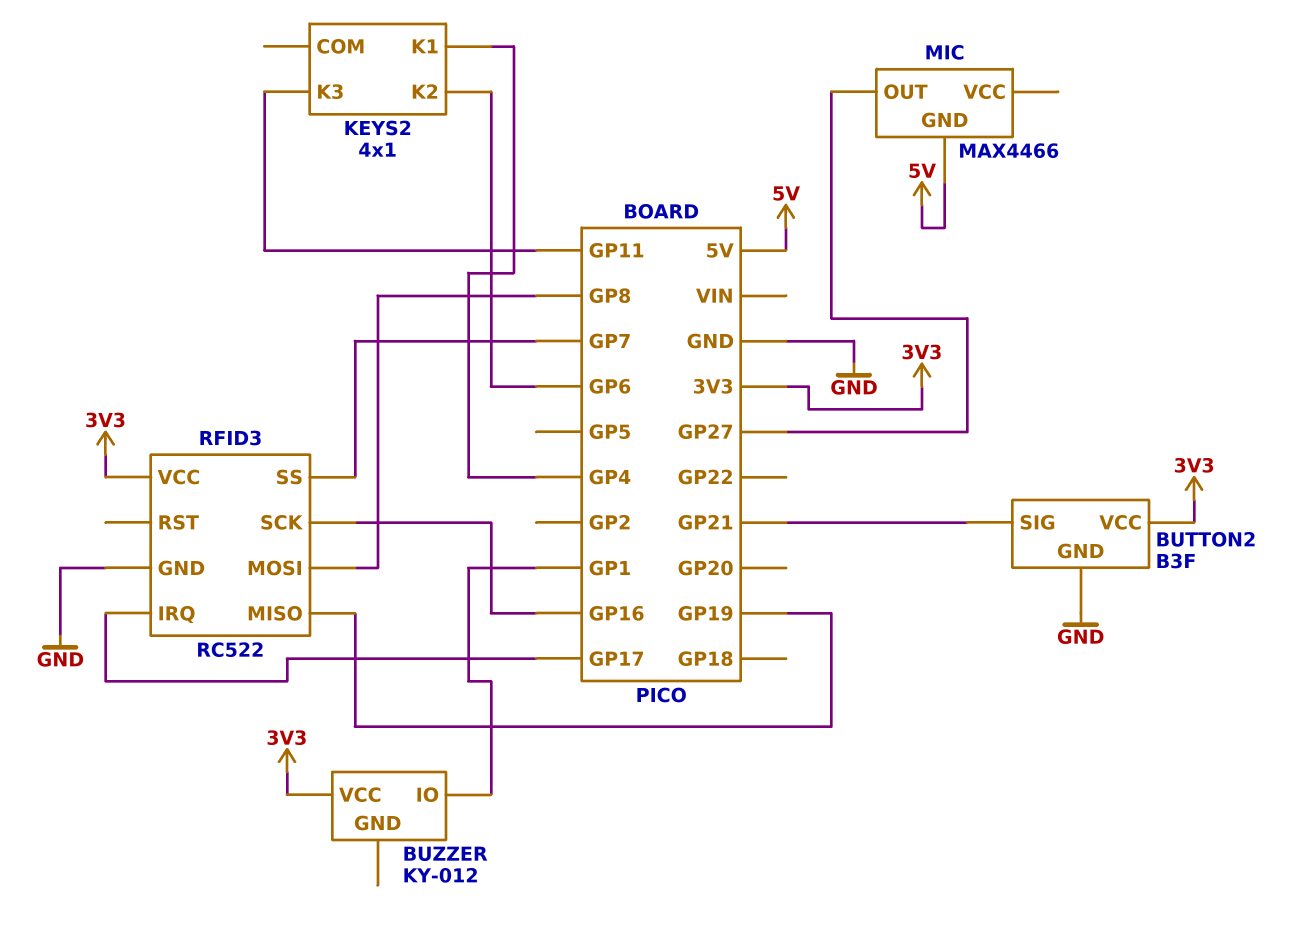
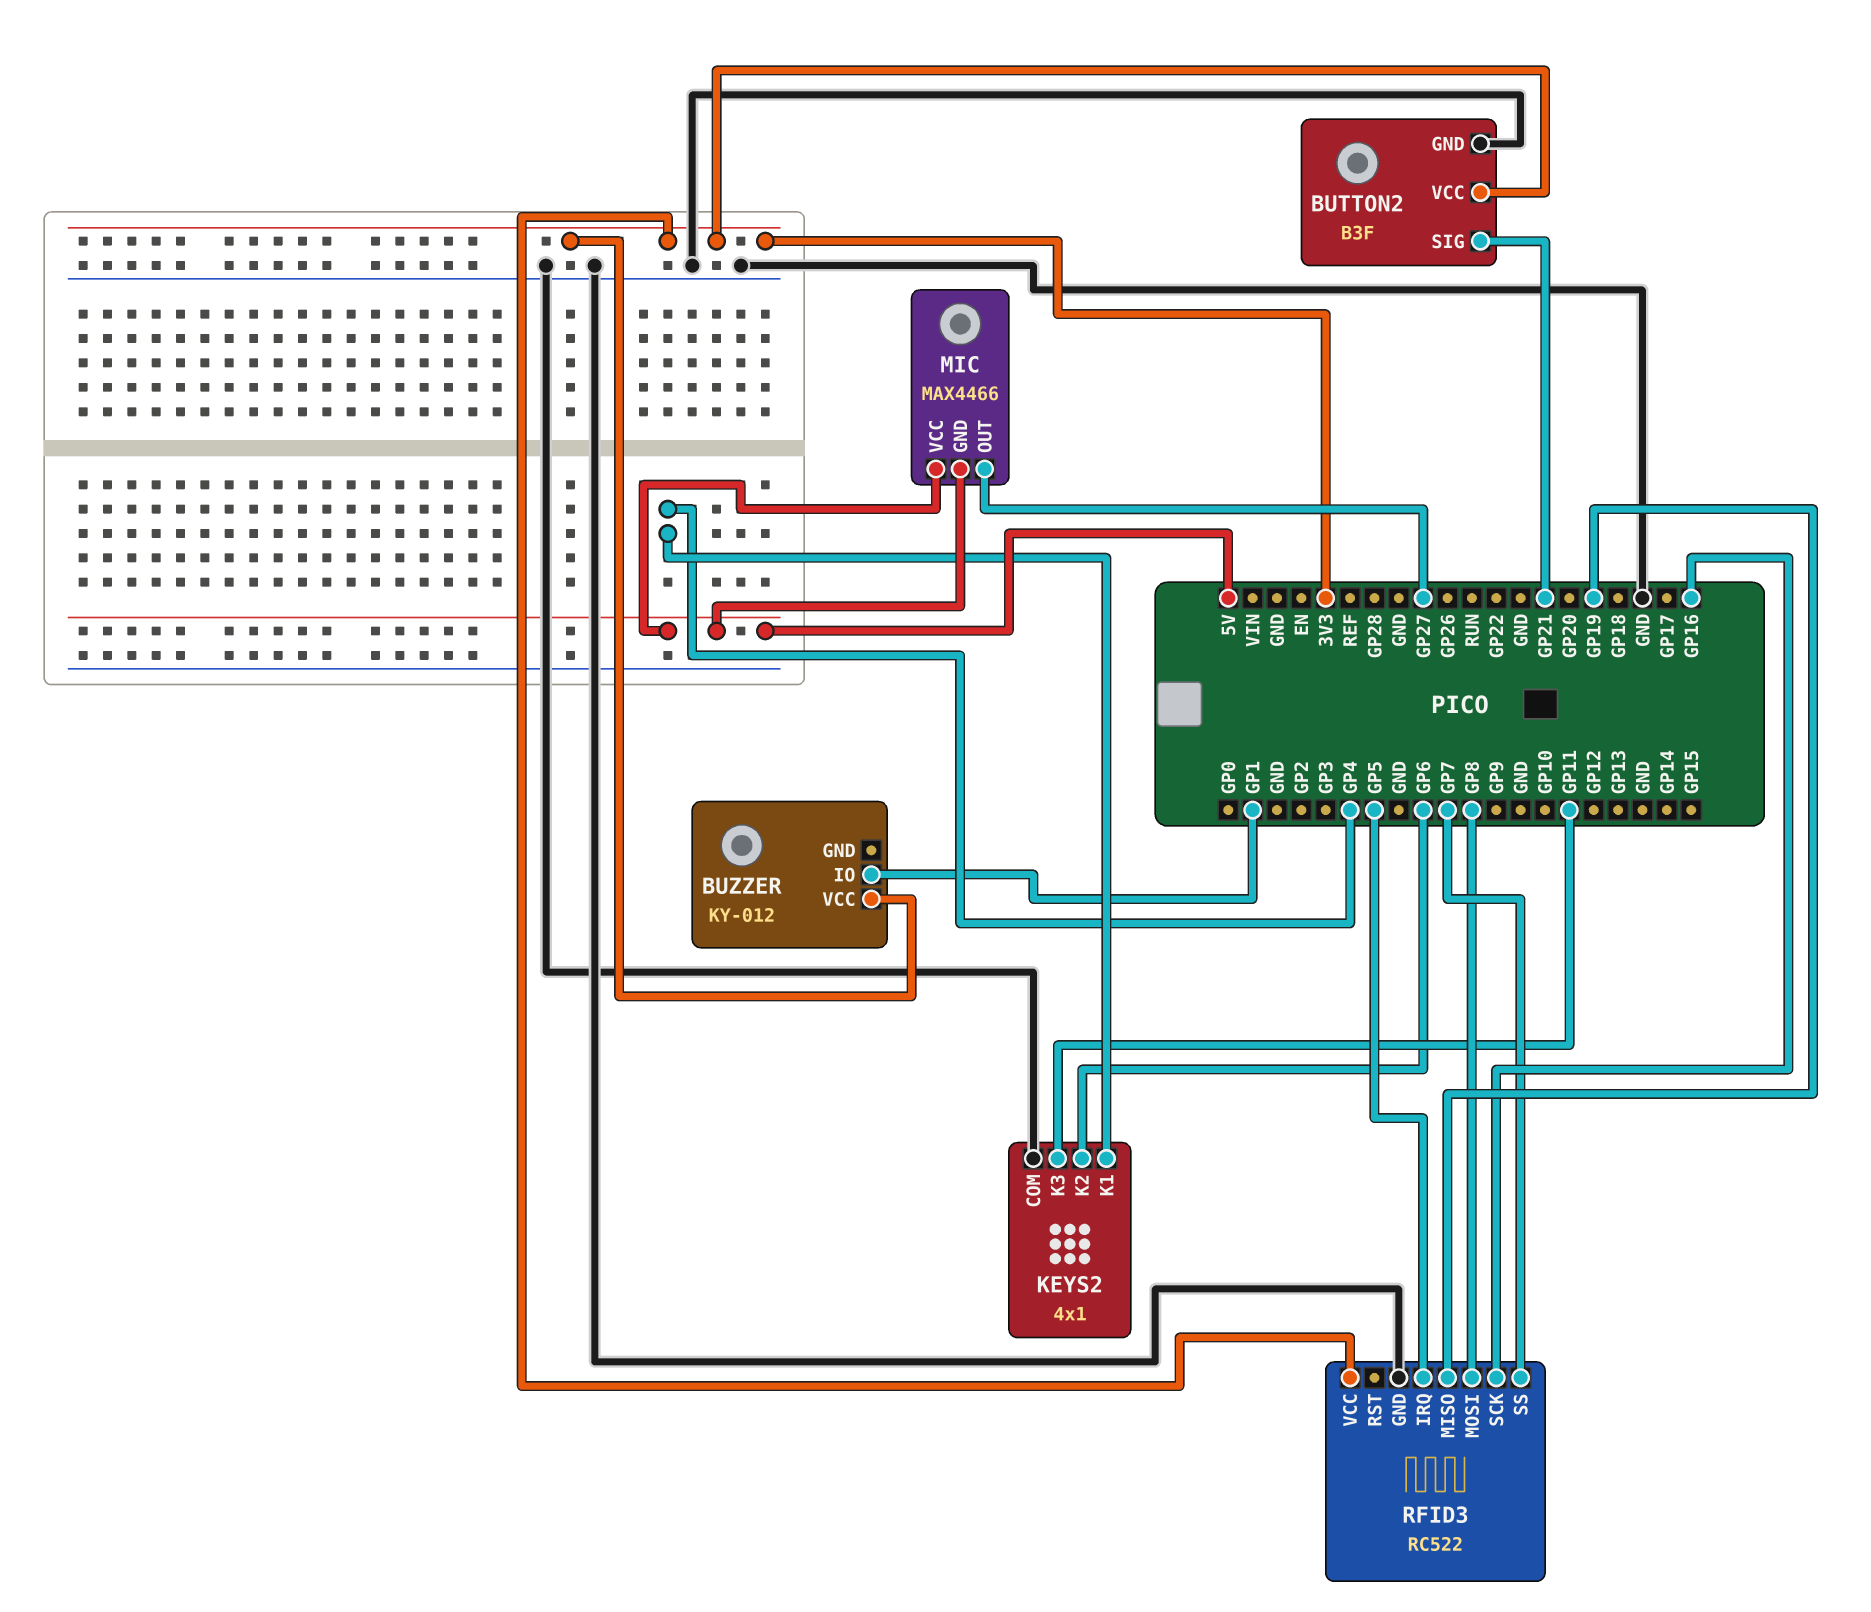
KEYS2 pin COM: none -> GND
MIC pin VCC: none -> 5V
RFID3 pin IRQ: GP17 -> GP5

